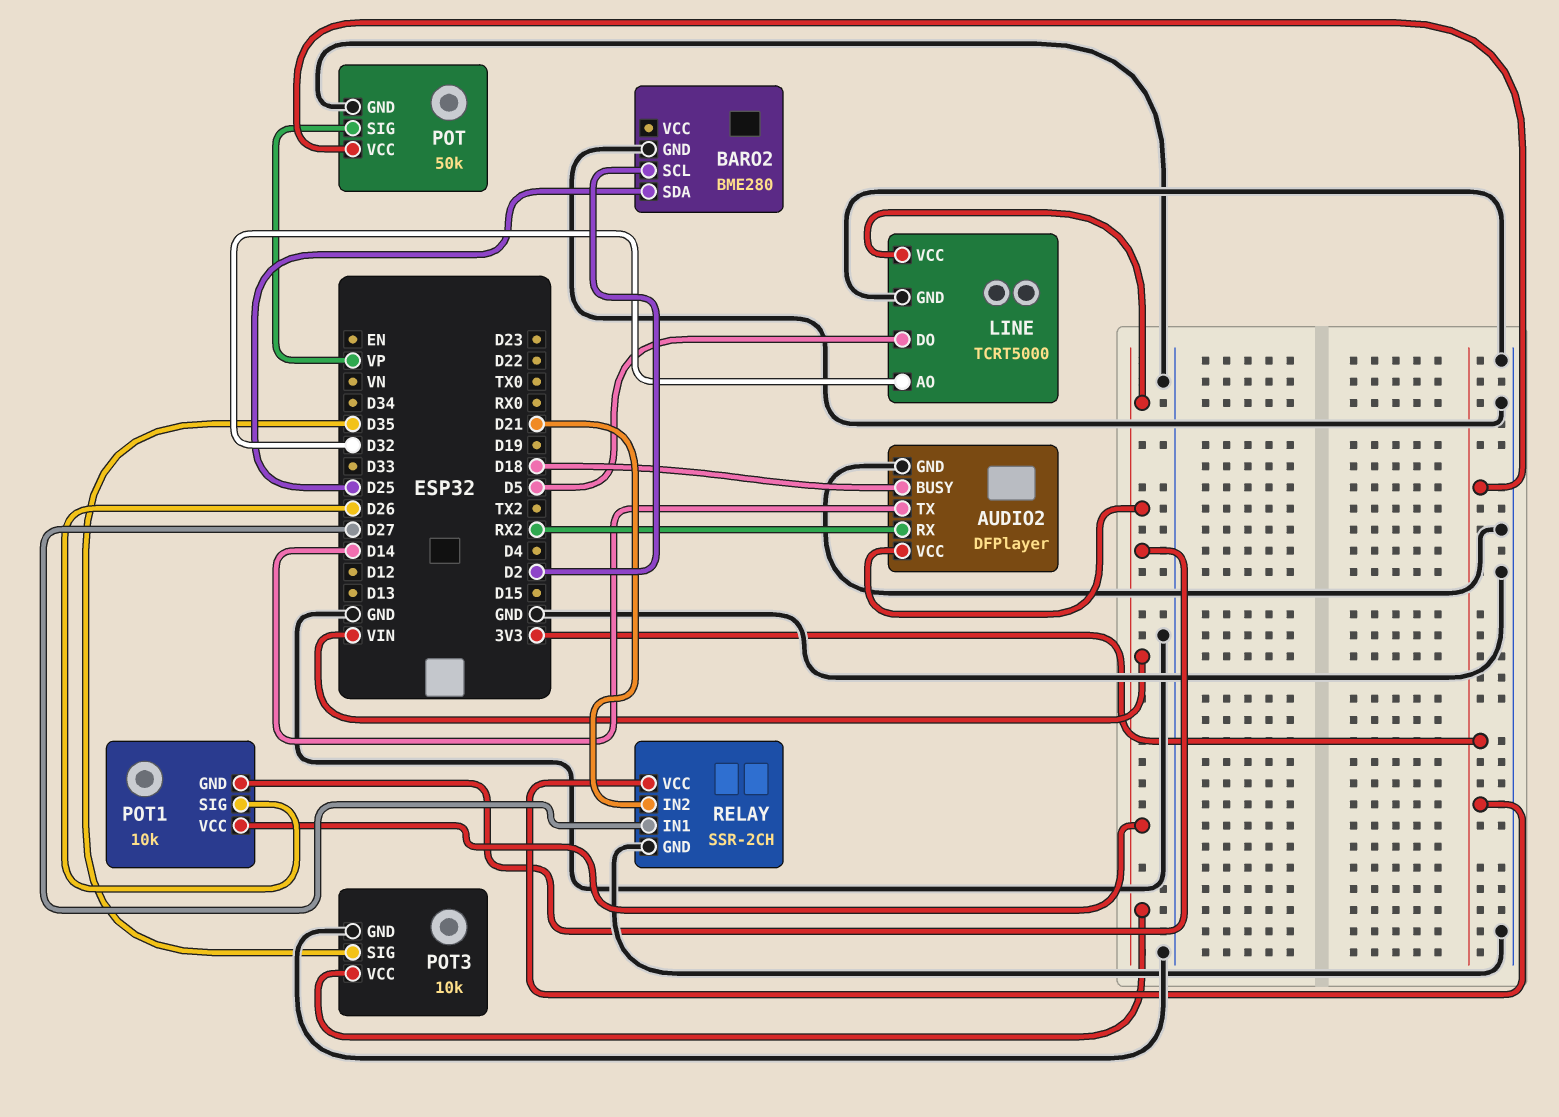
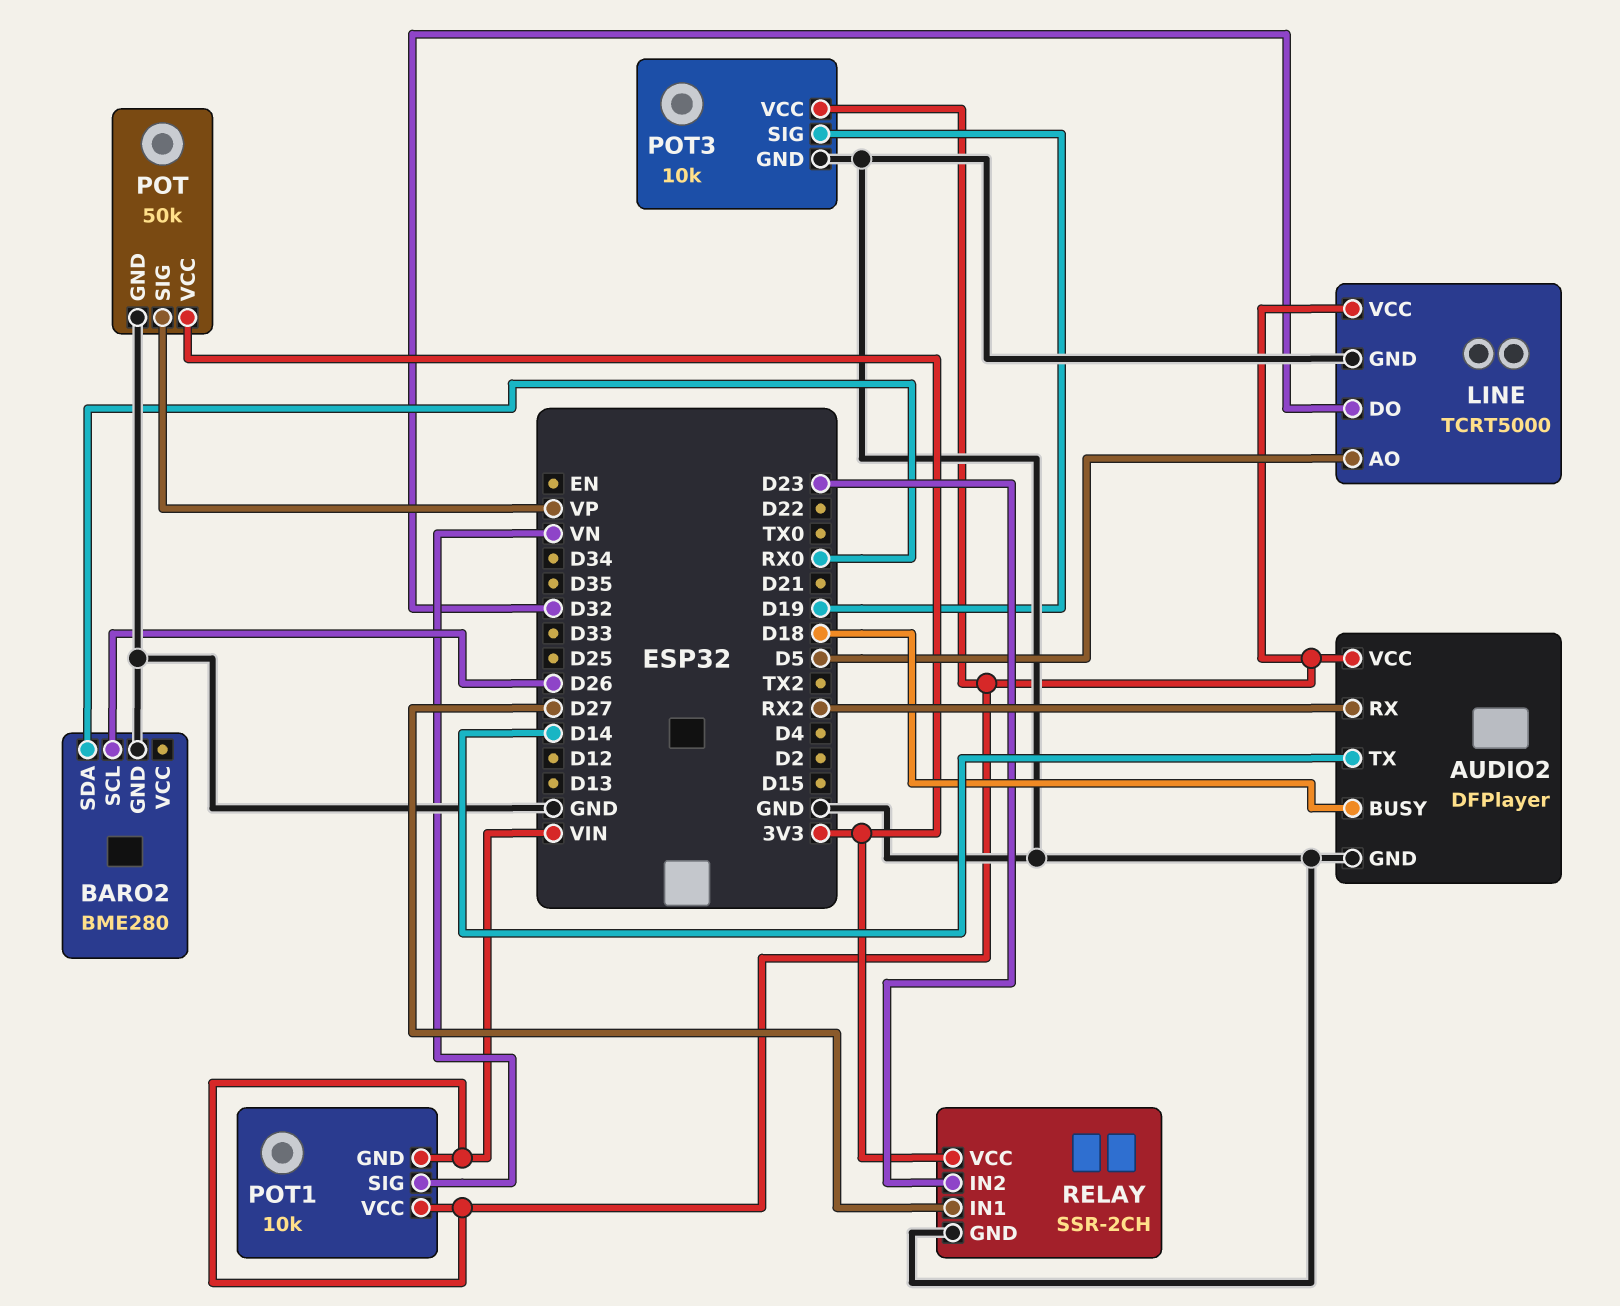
BARO2 pin SCL: D2 -> D26
BARO2 pin SDA: D25 -> RX0
LINE pin AO: D32 -> D5
LINE pin DO: D5 -> D32
POT1 pin SIG: D26 -> VN
POT3 pin SIG: D35 -> D19
RELAY pin IN2: D21 -> D23

